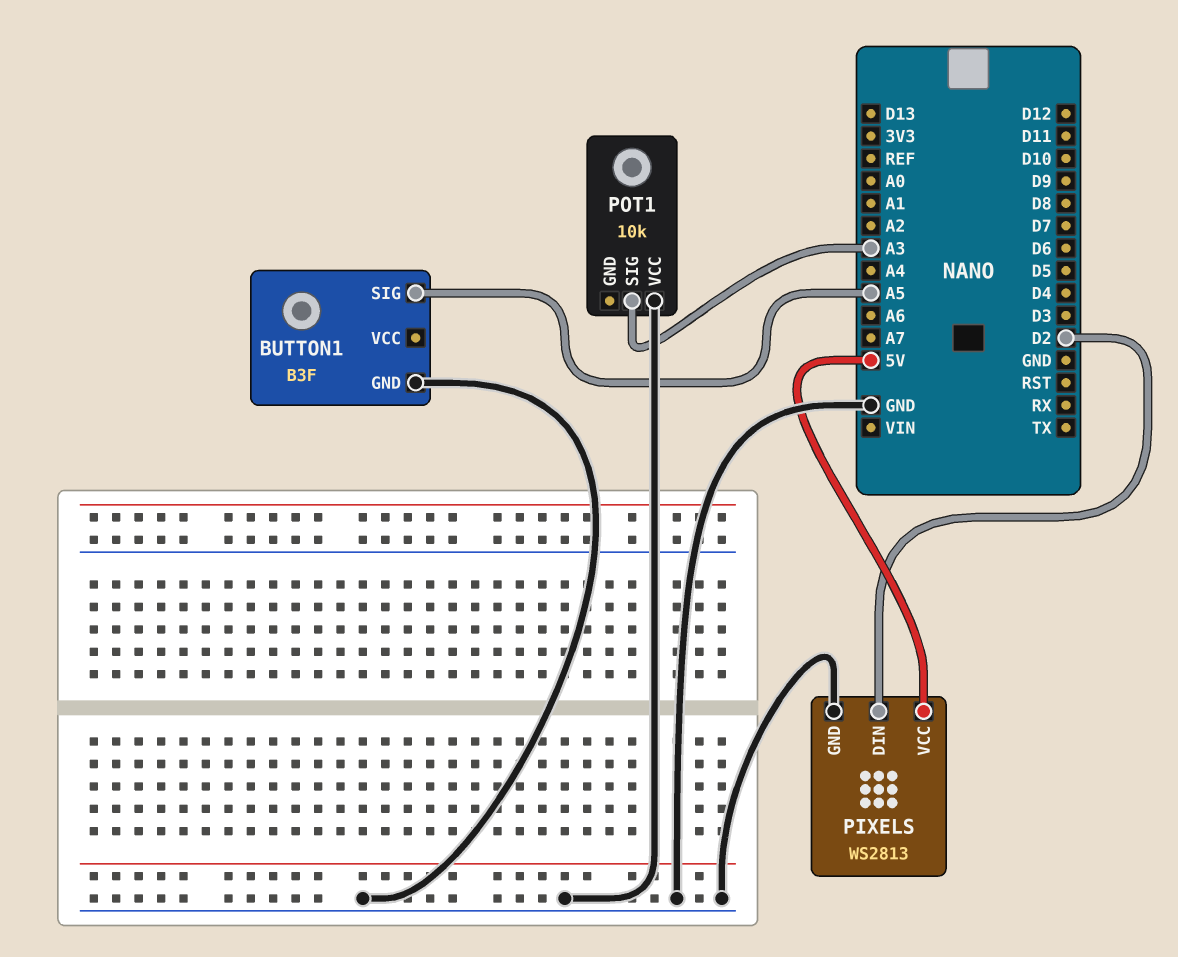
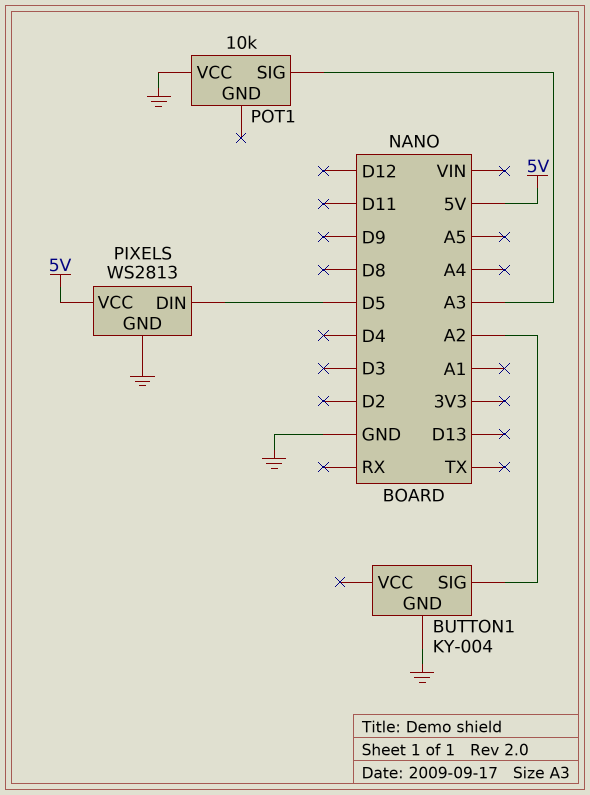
BUTTON1: B3F -> KY-004
BUTTON1 pin SIG: A5 -> A2
PIXELS pin DIN: D2 -> D5

